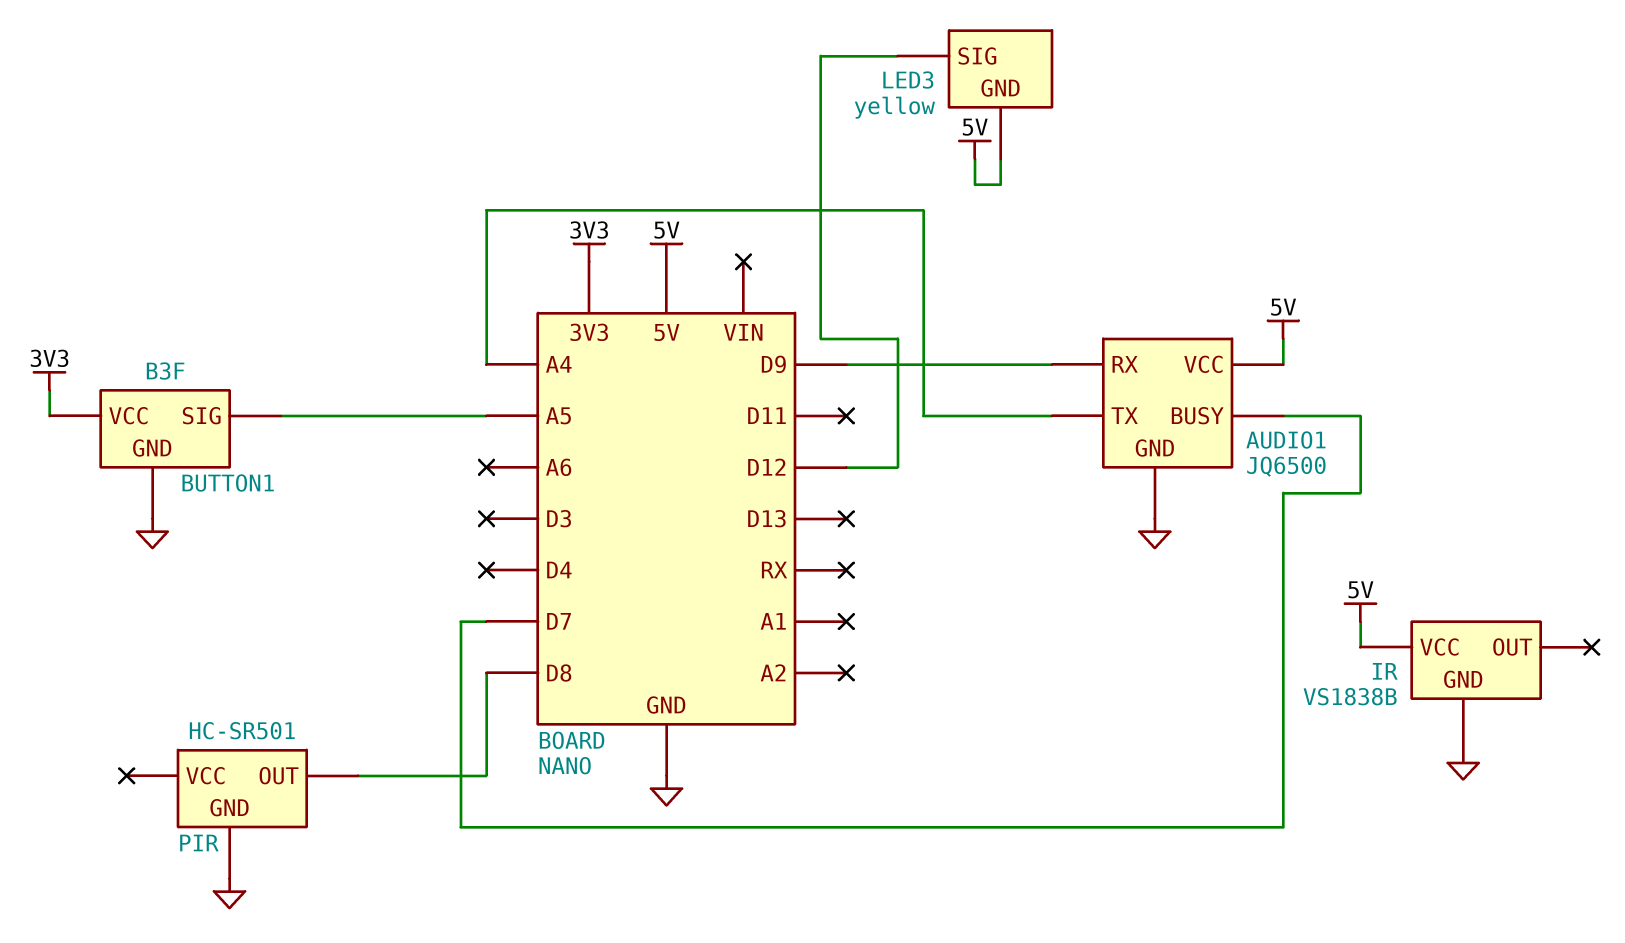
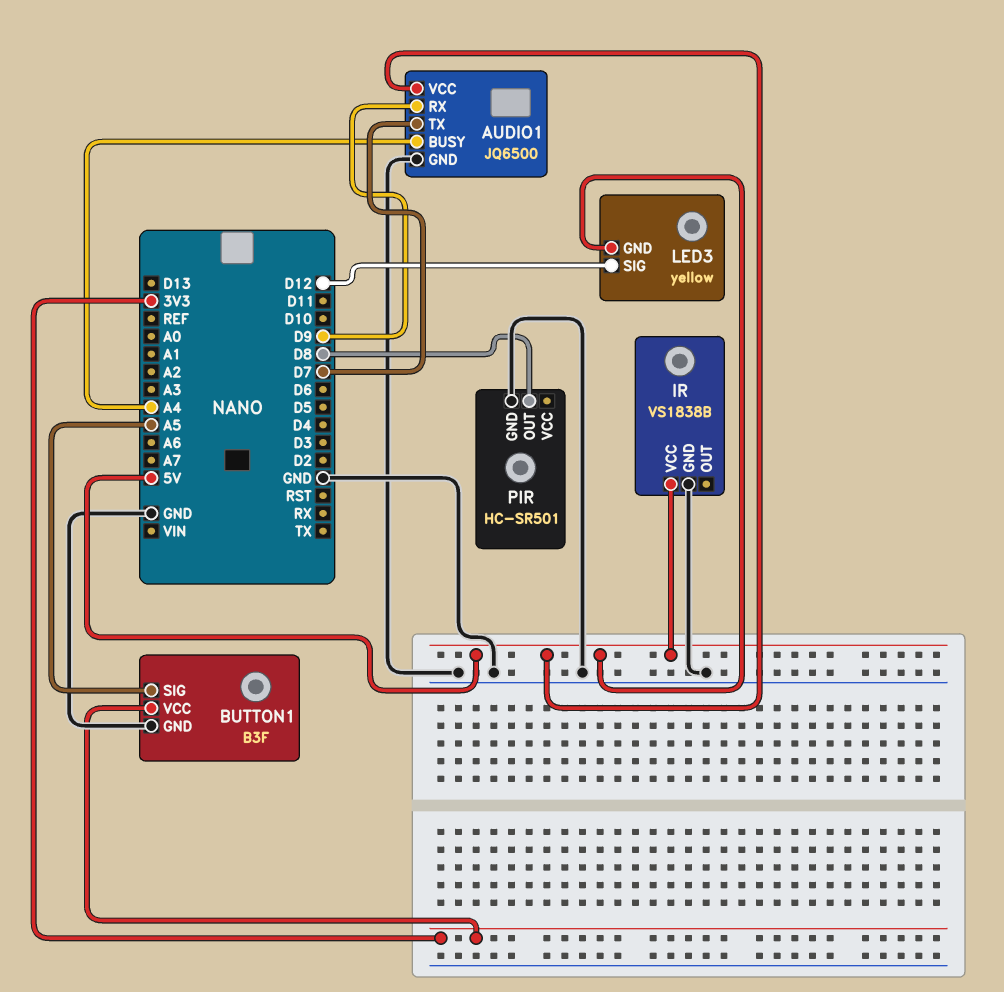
AUDIO1 pin BUSY: D7 -> A4
AUDIO1 pin TX: A4 -> D7

